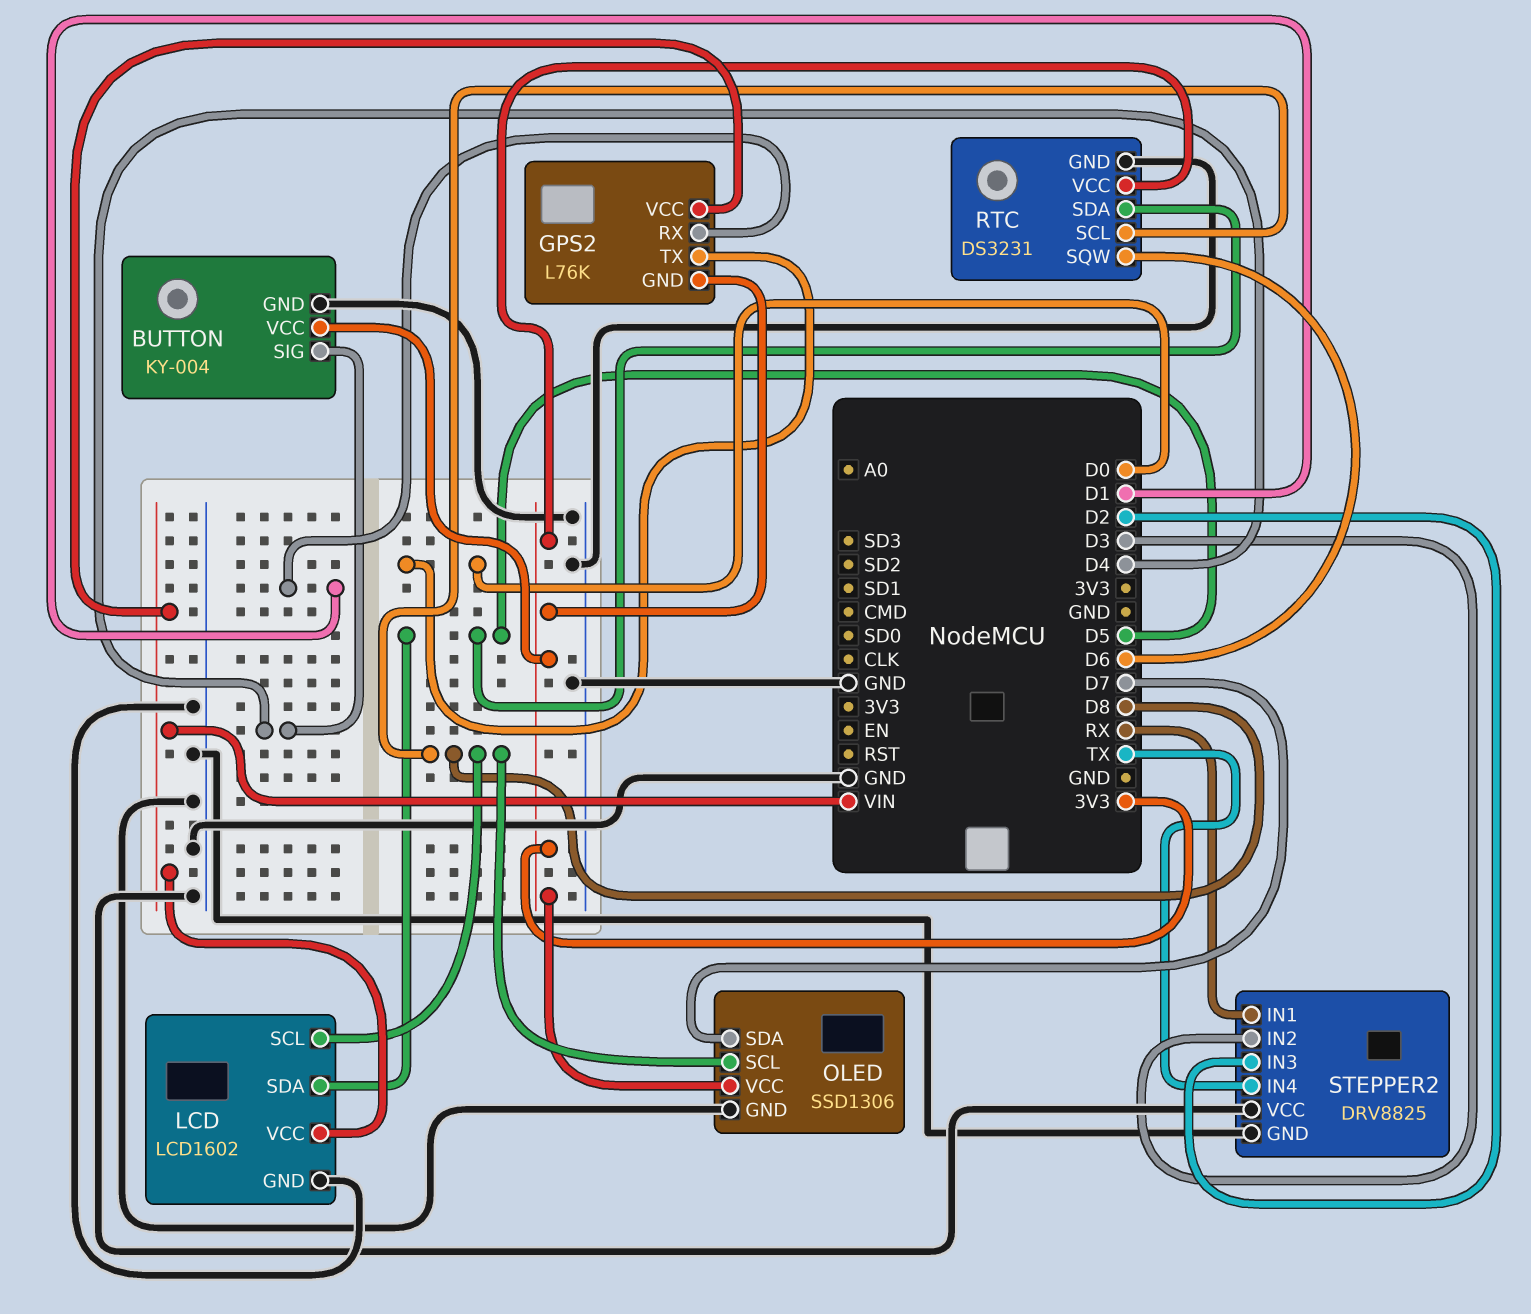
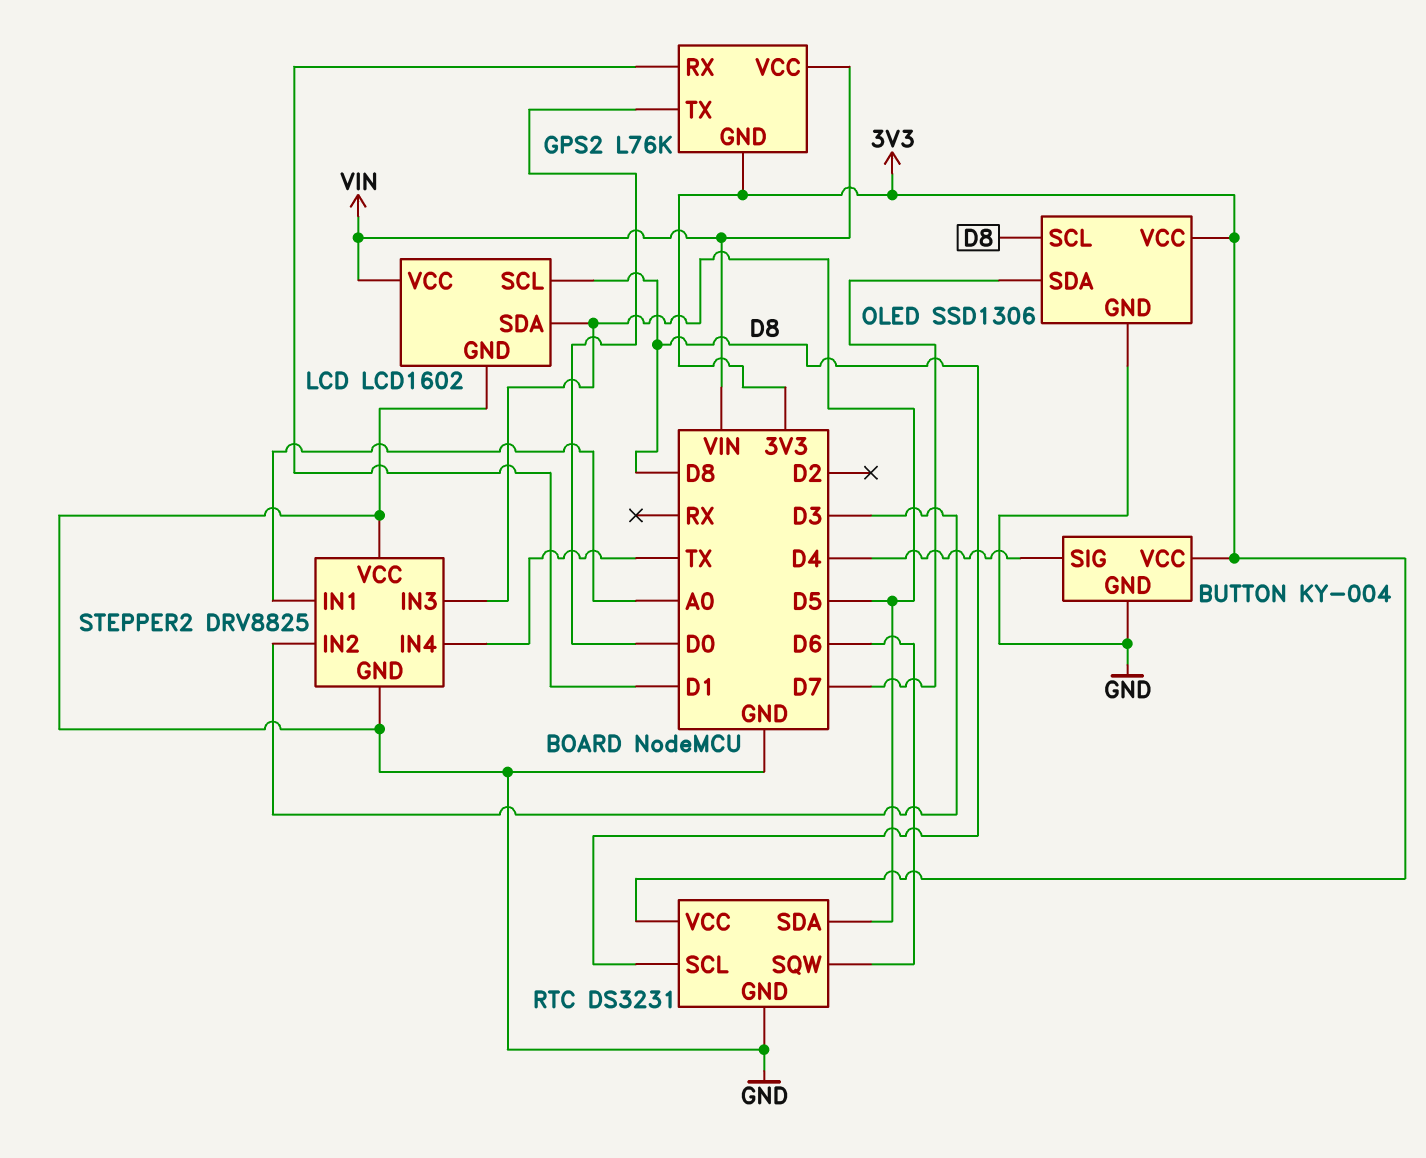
STEPPER2 pin IN1: RX -> A0
STEPPER2 pin IN3: D2 -> D5

